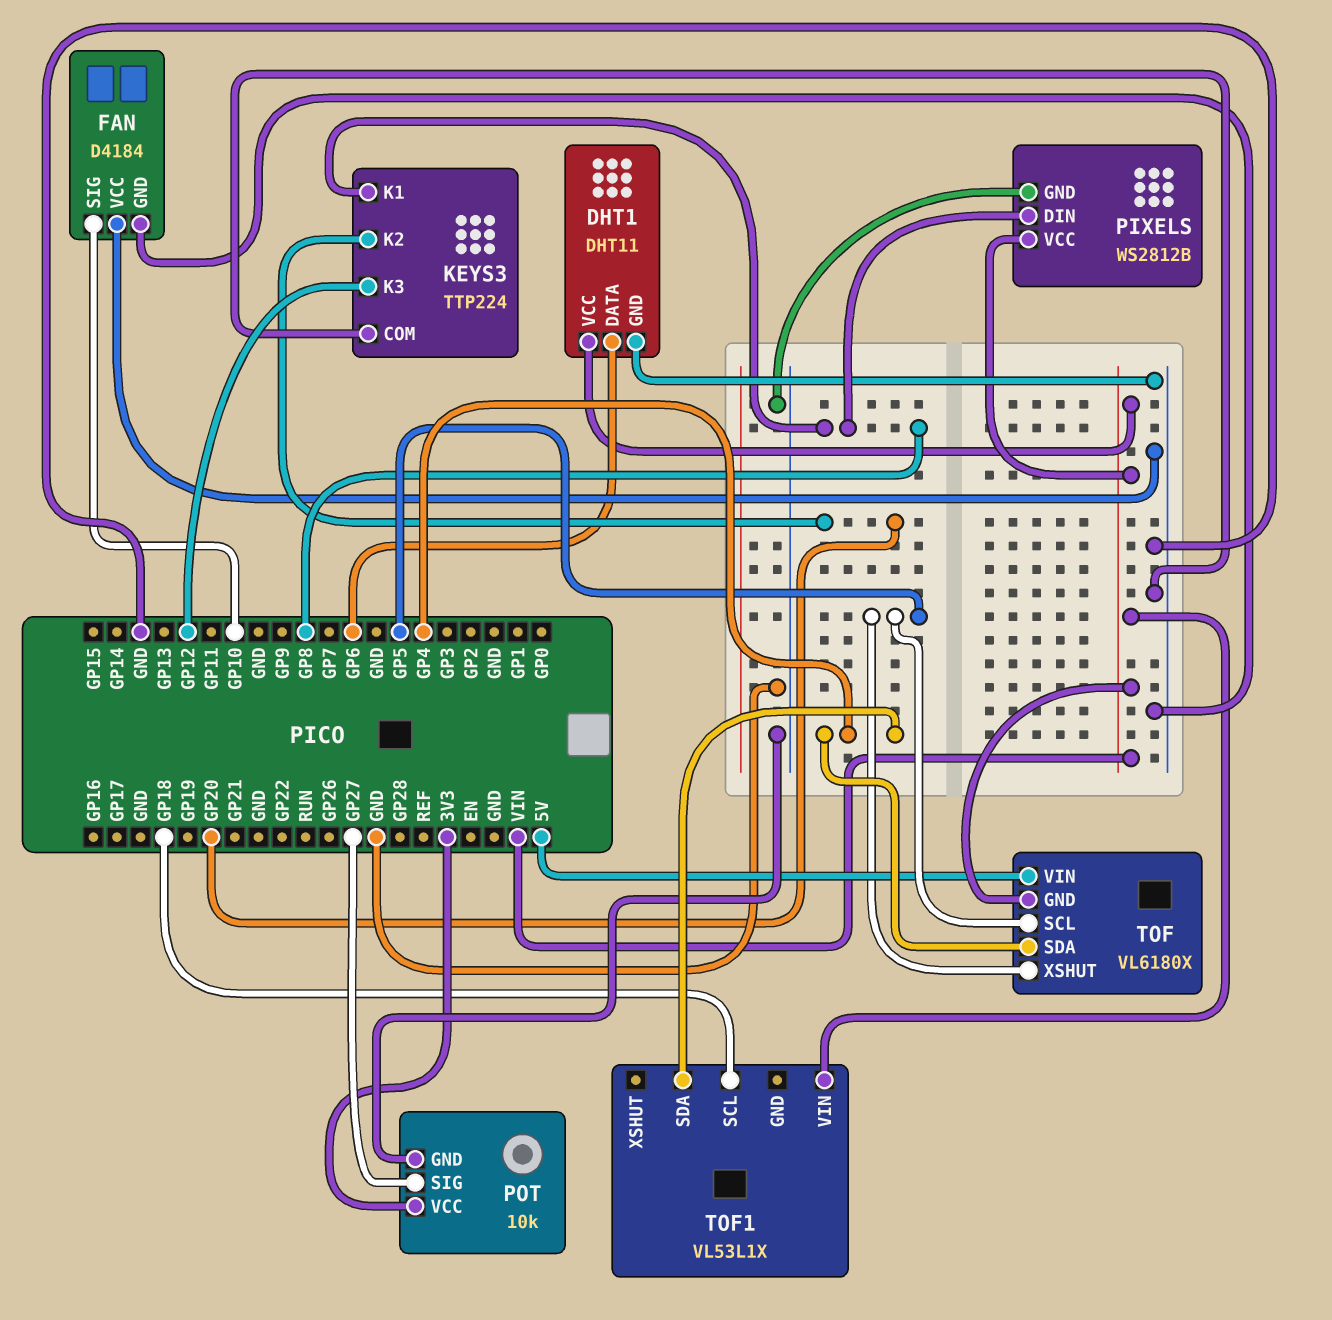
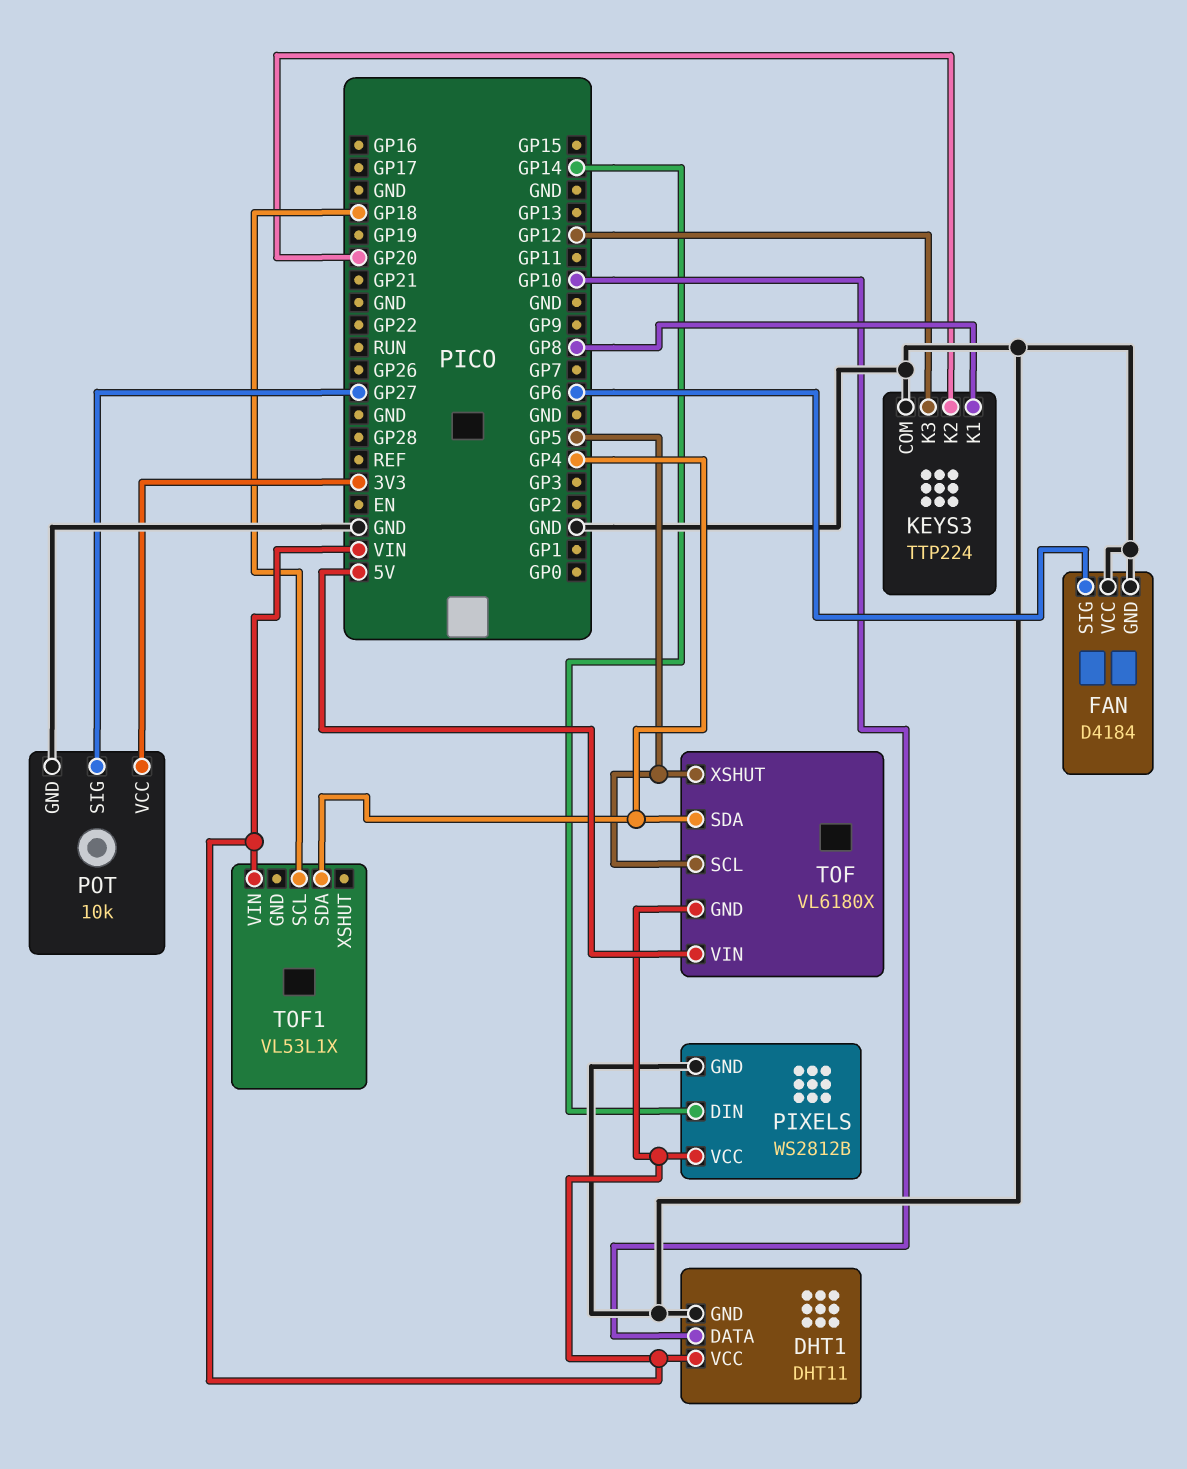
DHT1 pin DATA: GP6 -> GP10
FAN pin SIG: GP10 -> GP6
PIXELS pin DIN: GP8 -> GP14

